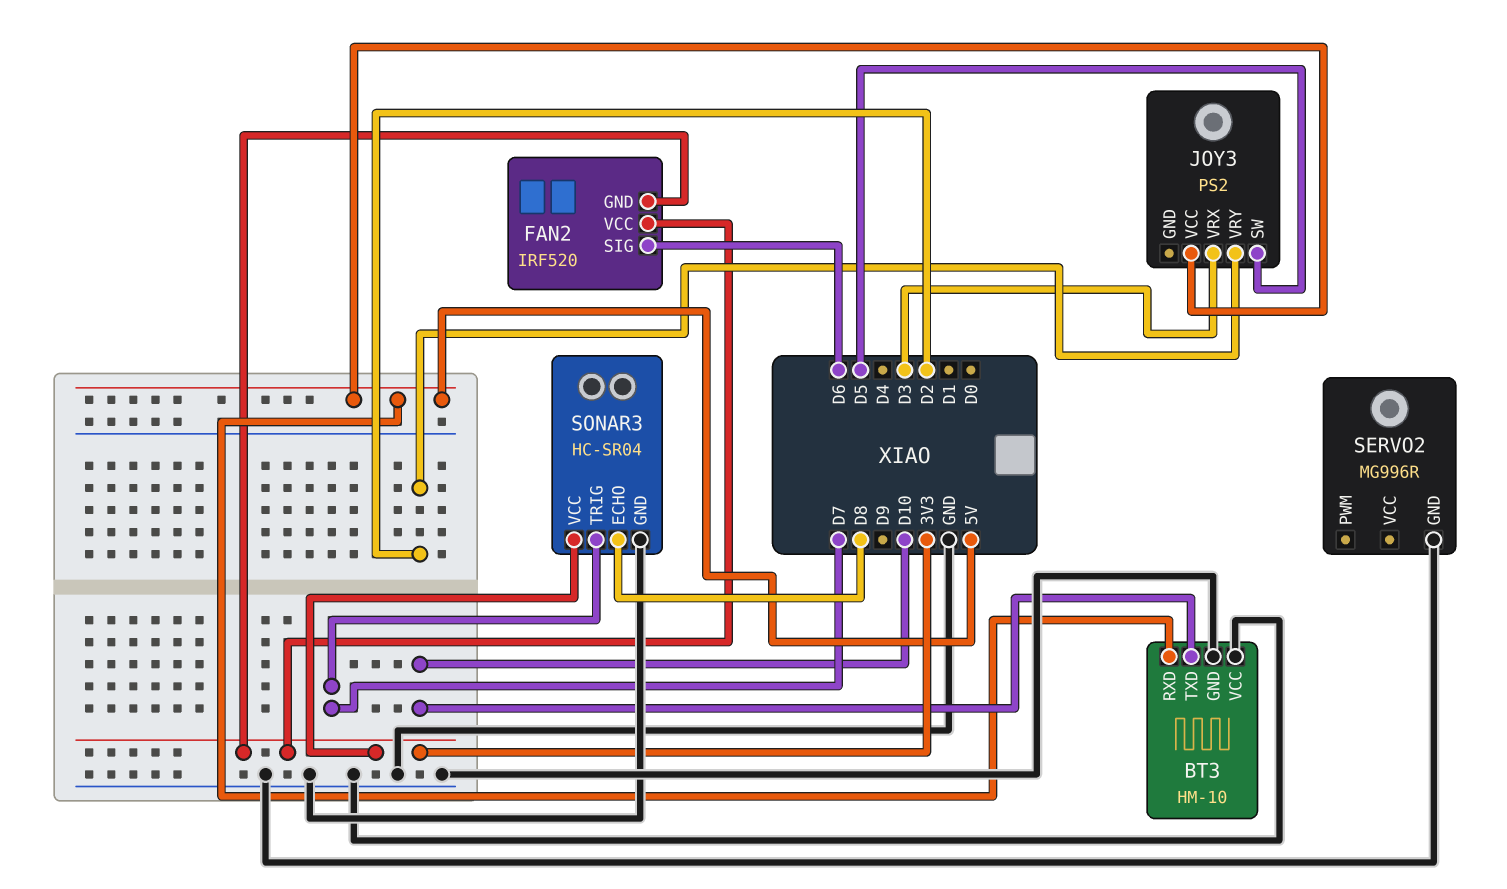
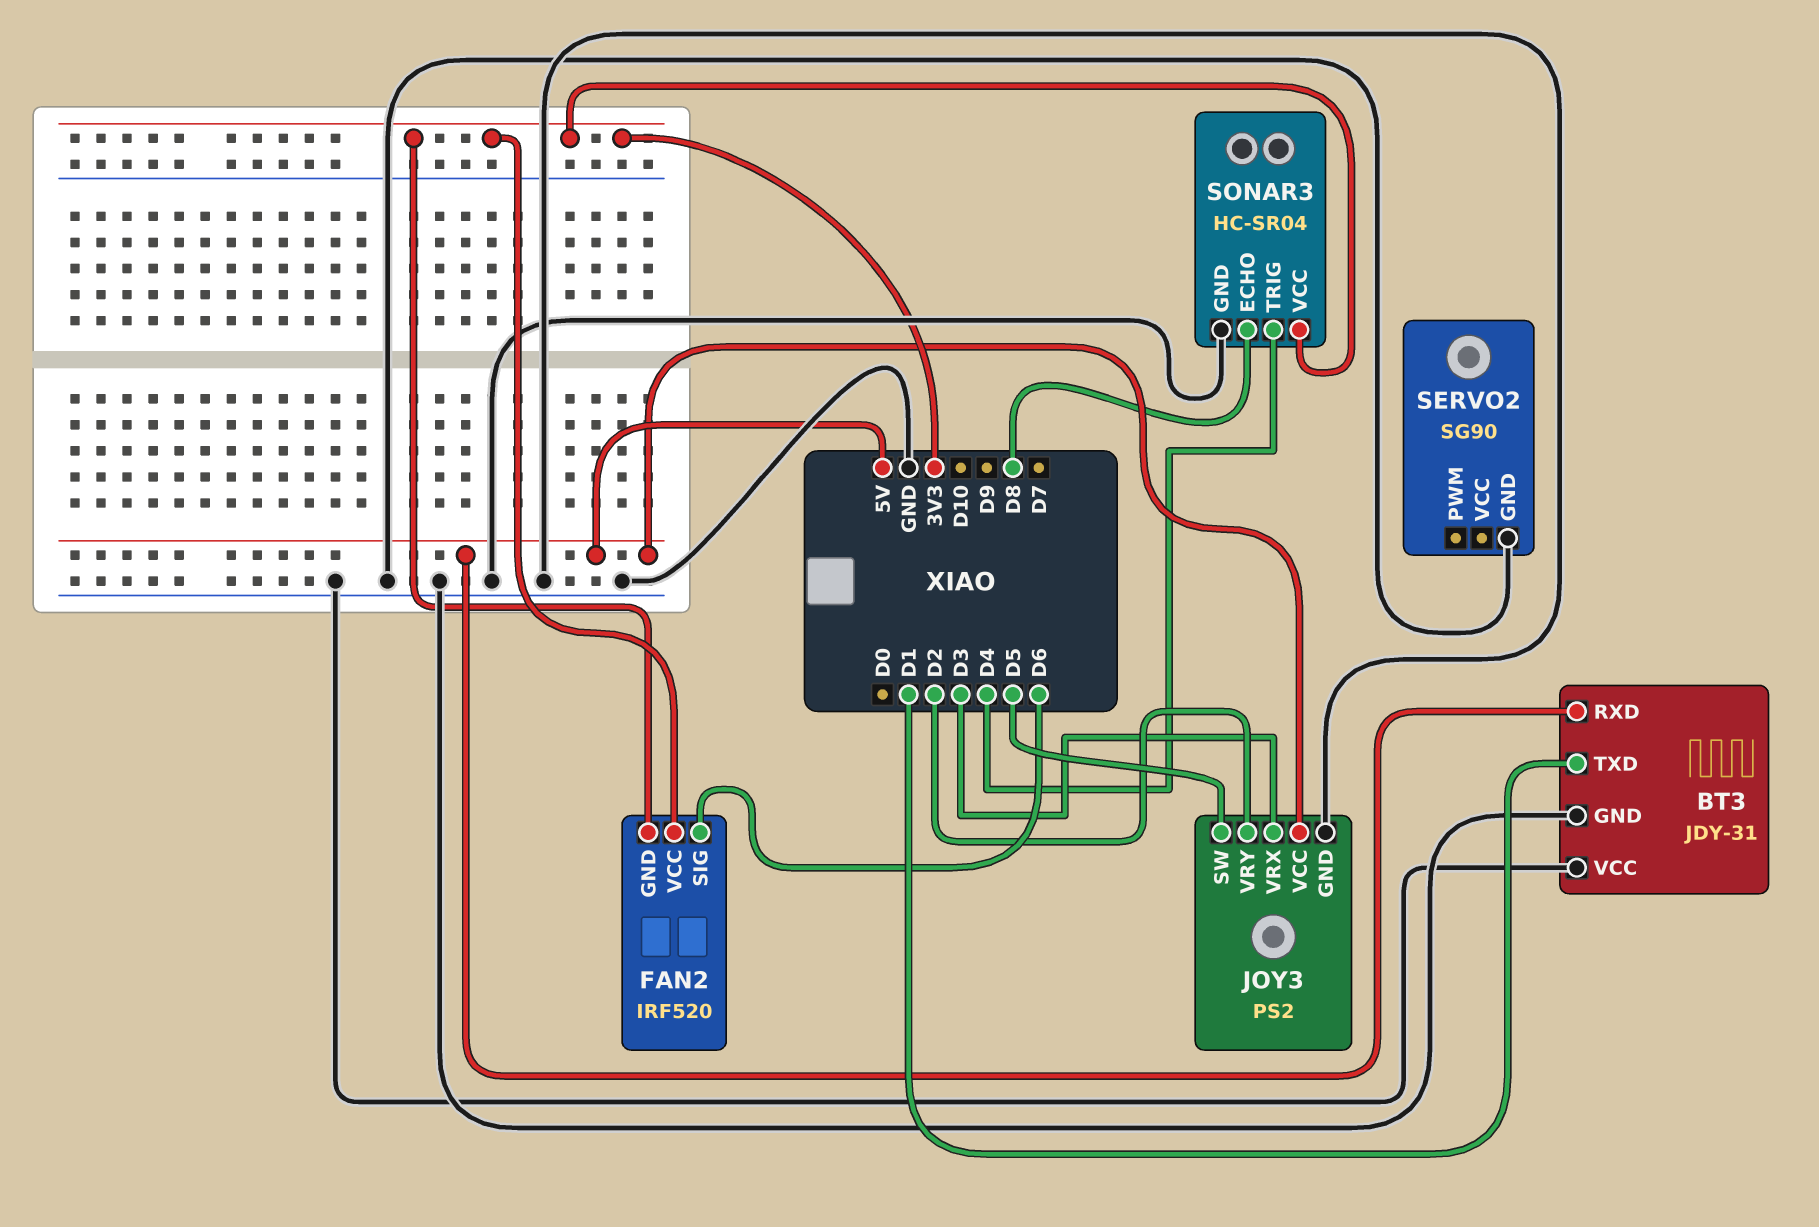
BT3: HM-10 -> JDY-31
BT3 pin TXD: D10 -> D1
JOY3 pin GND: none -> GND
SERVO2: MG996R -> SG90
SONAR3 pin TRIG: D7 -> D4

